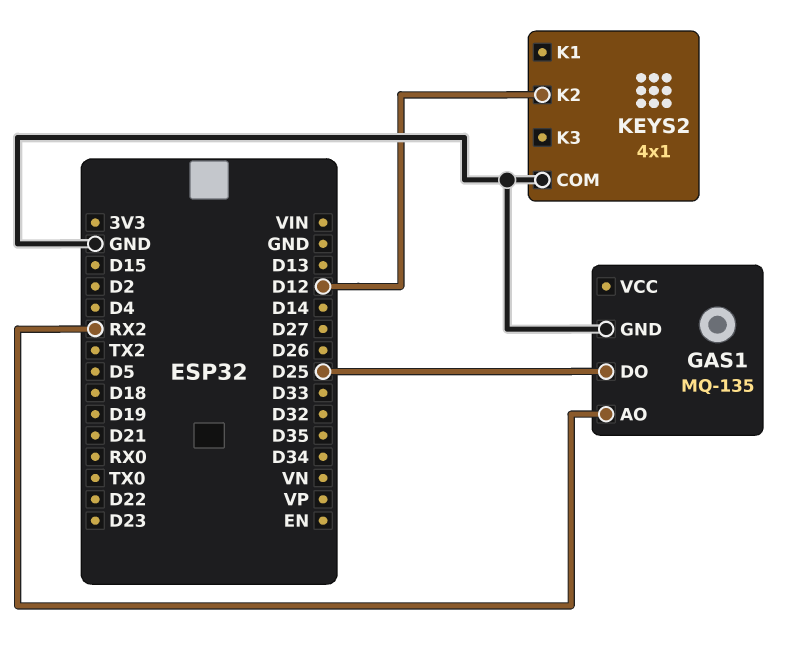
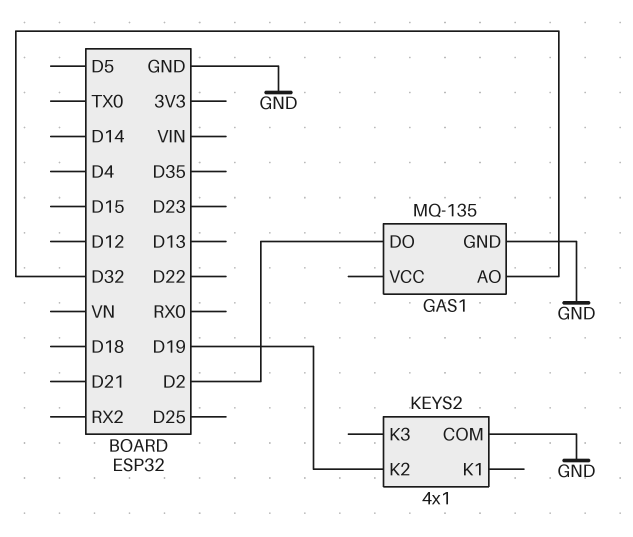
GAS1 pin AO: RX2 -> D32
GAS1 pin DO: D25 -> D2
KEYS2 pin K2: D12 -> D19

